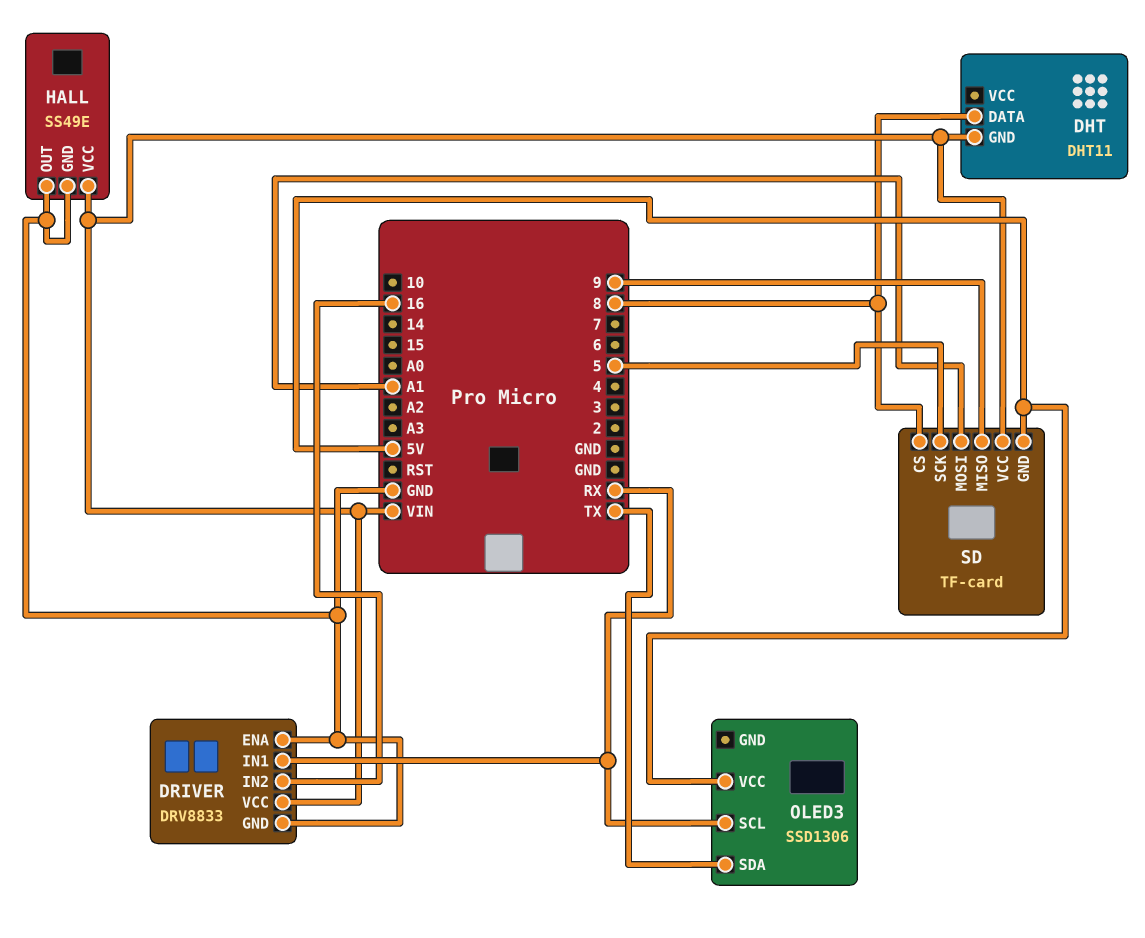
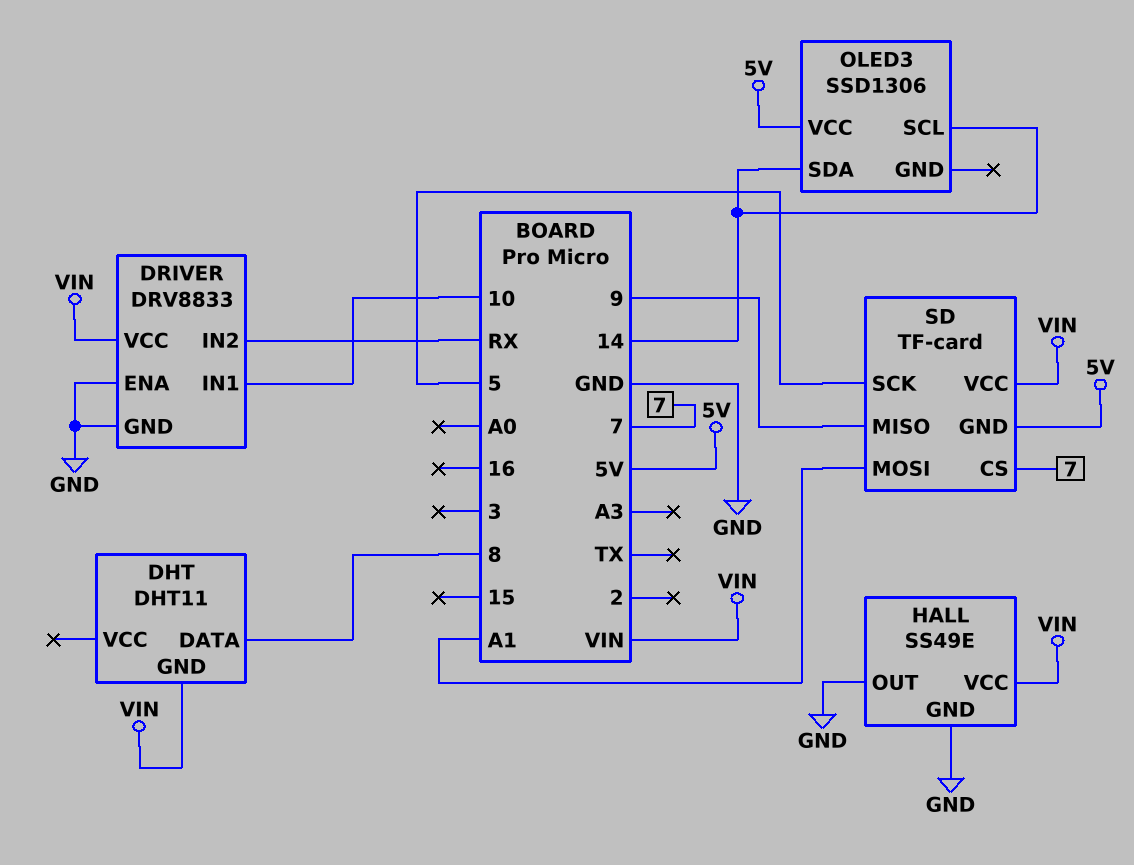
DRIVER pin IN1: RX -> 10
DRIVER pin IN2: 16 -> RX
OLED3 pin SCL: RX -> 14
OLED3 pin SDA: TX -> 14
SD pin CS: 8 -> 7

